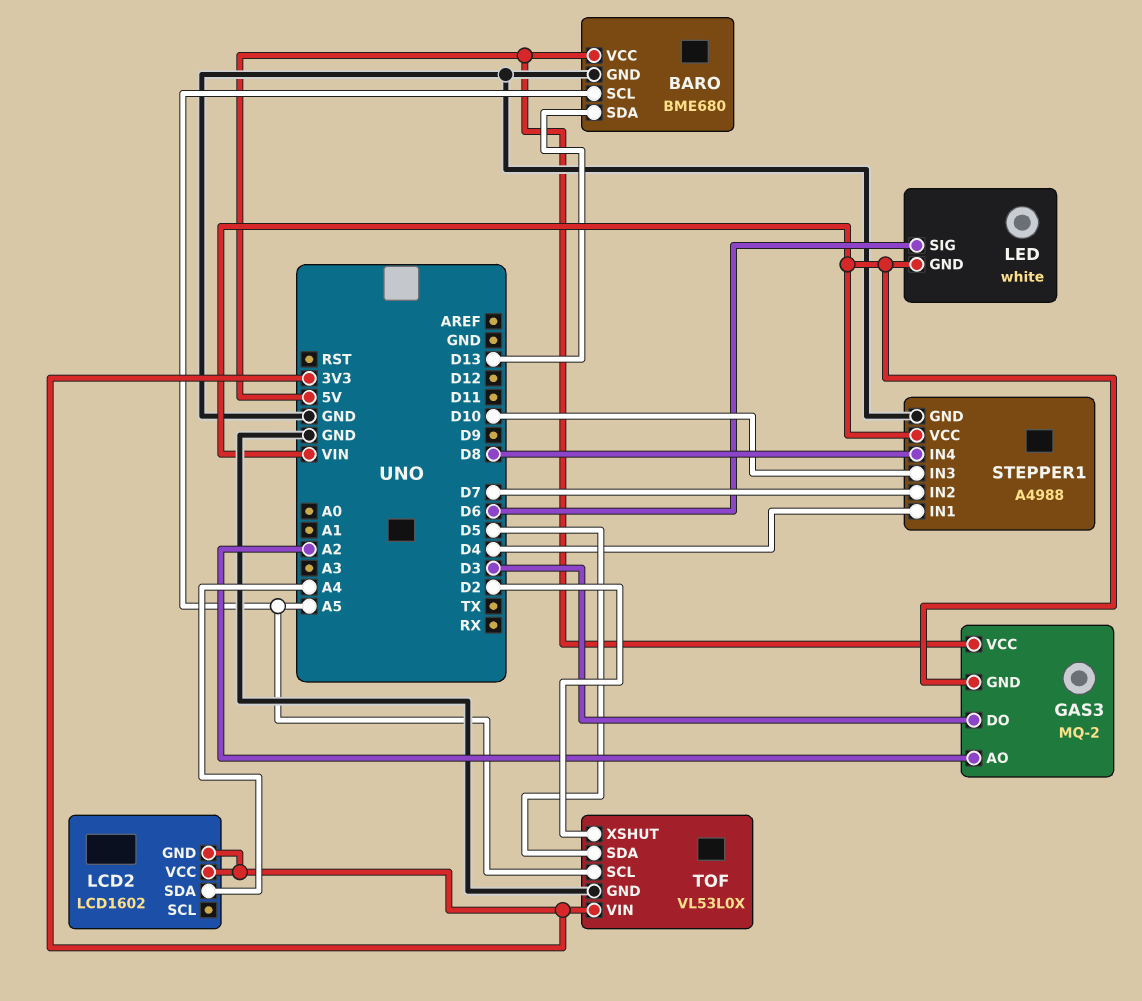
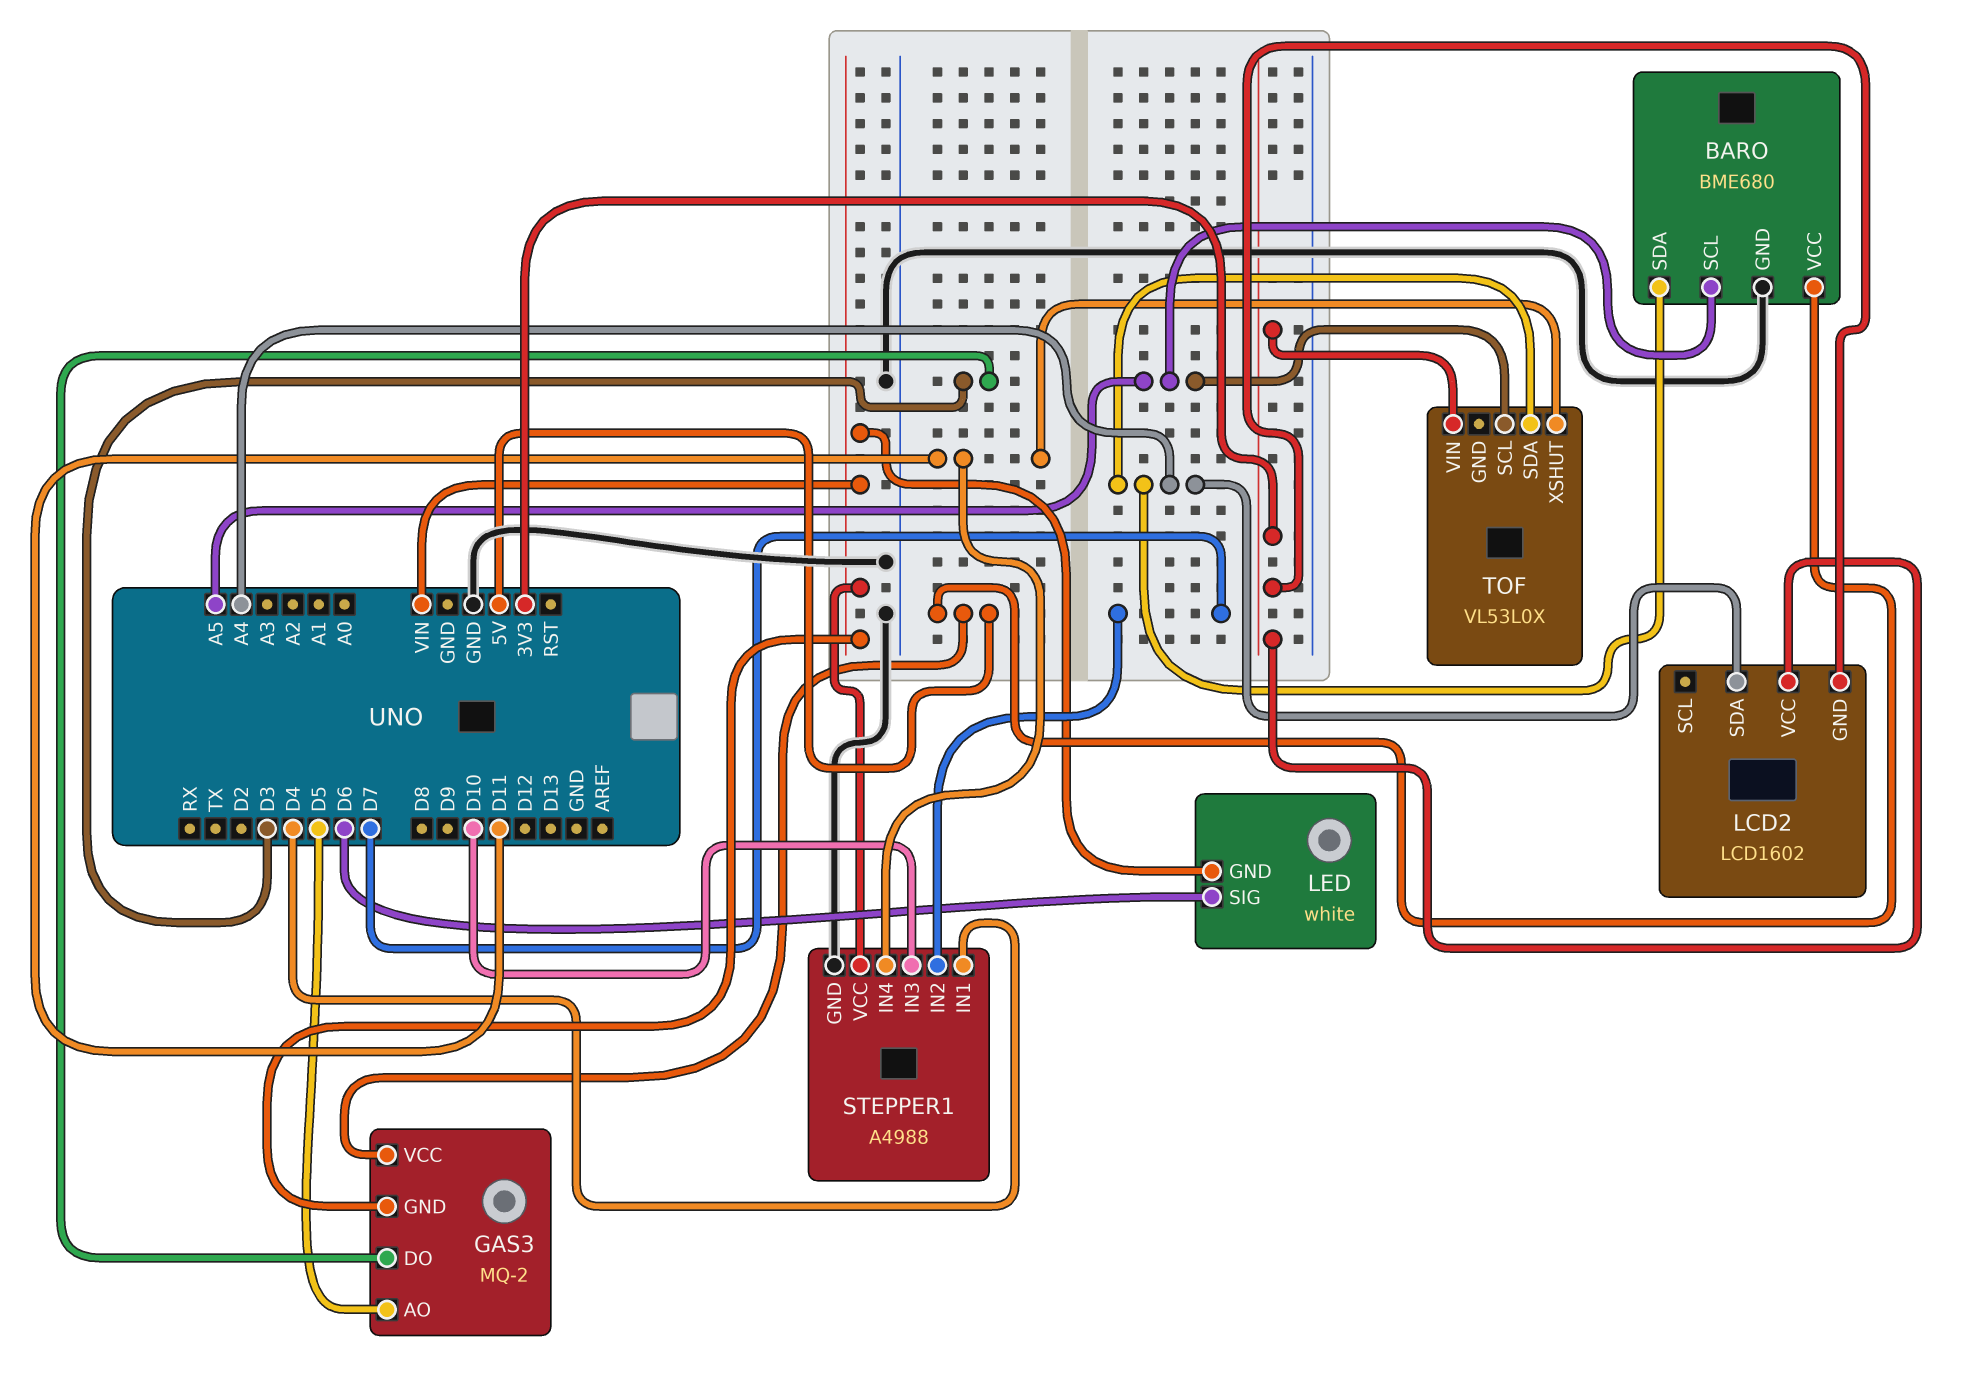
BARO pin SDA: D13 -> A4
GAS3 pin AO: A2 -> D5
STEPPER1 pin IN4: D8 -> D11
TOF pin GND: GND -> none
TOF pin SDA: D5 -> A4
TOF pin XSHUT: D2 -> D11

